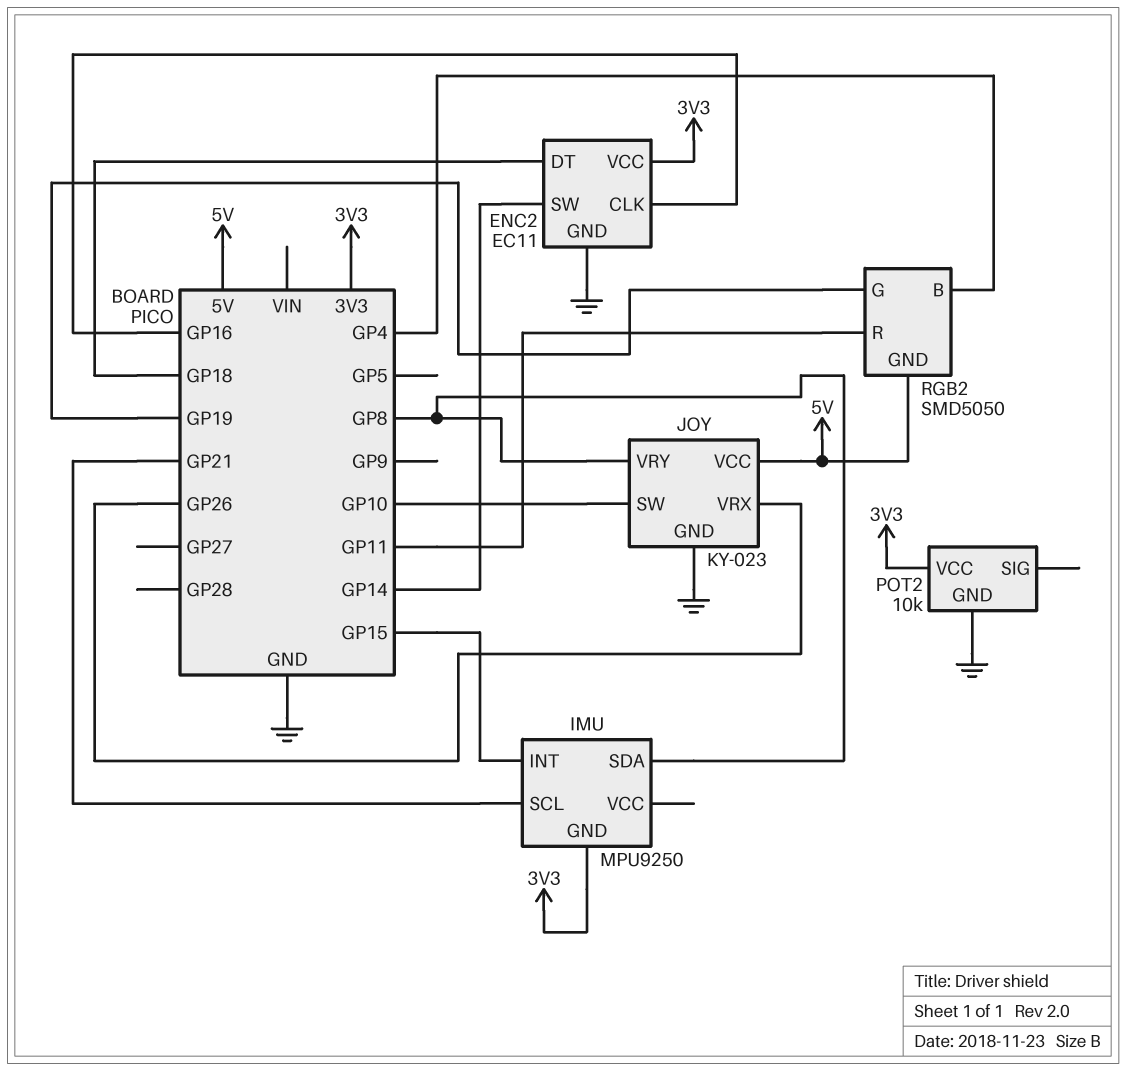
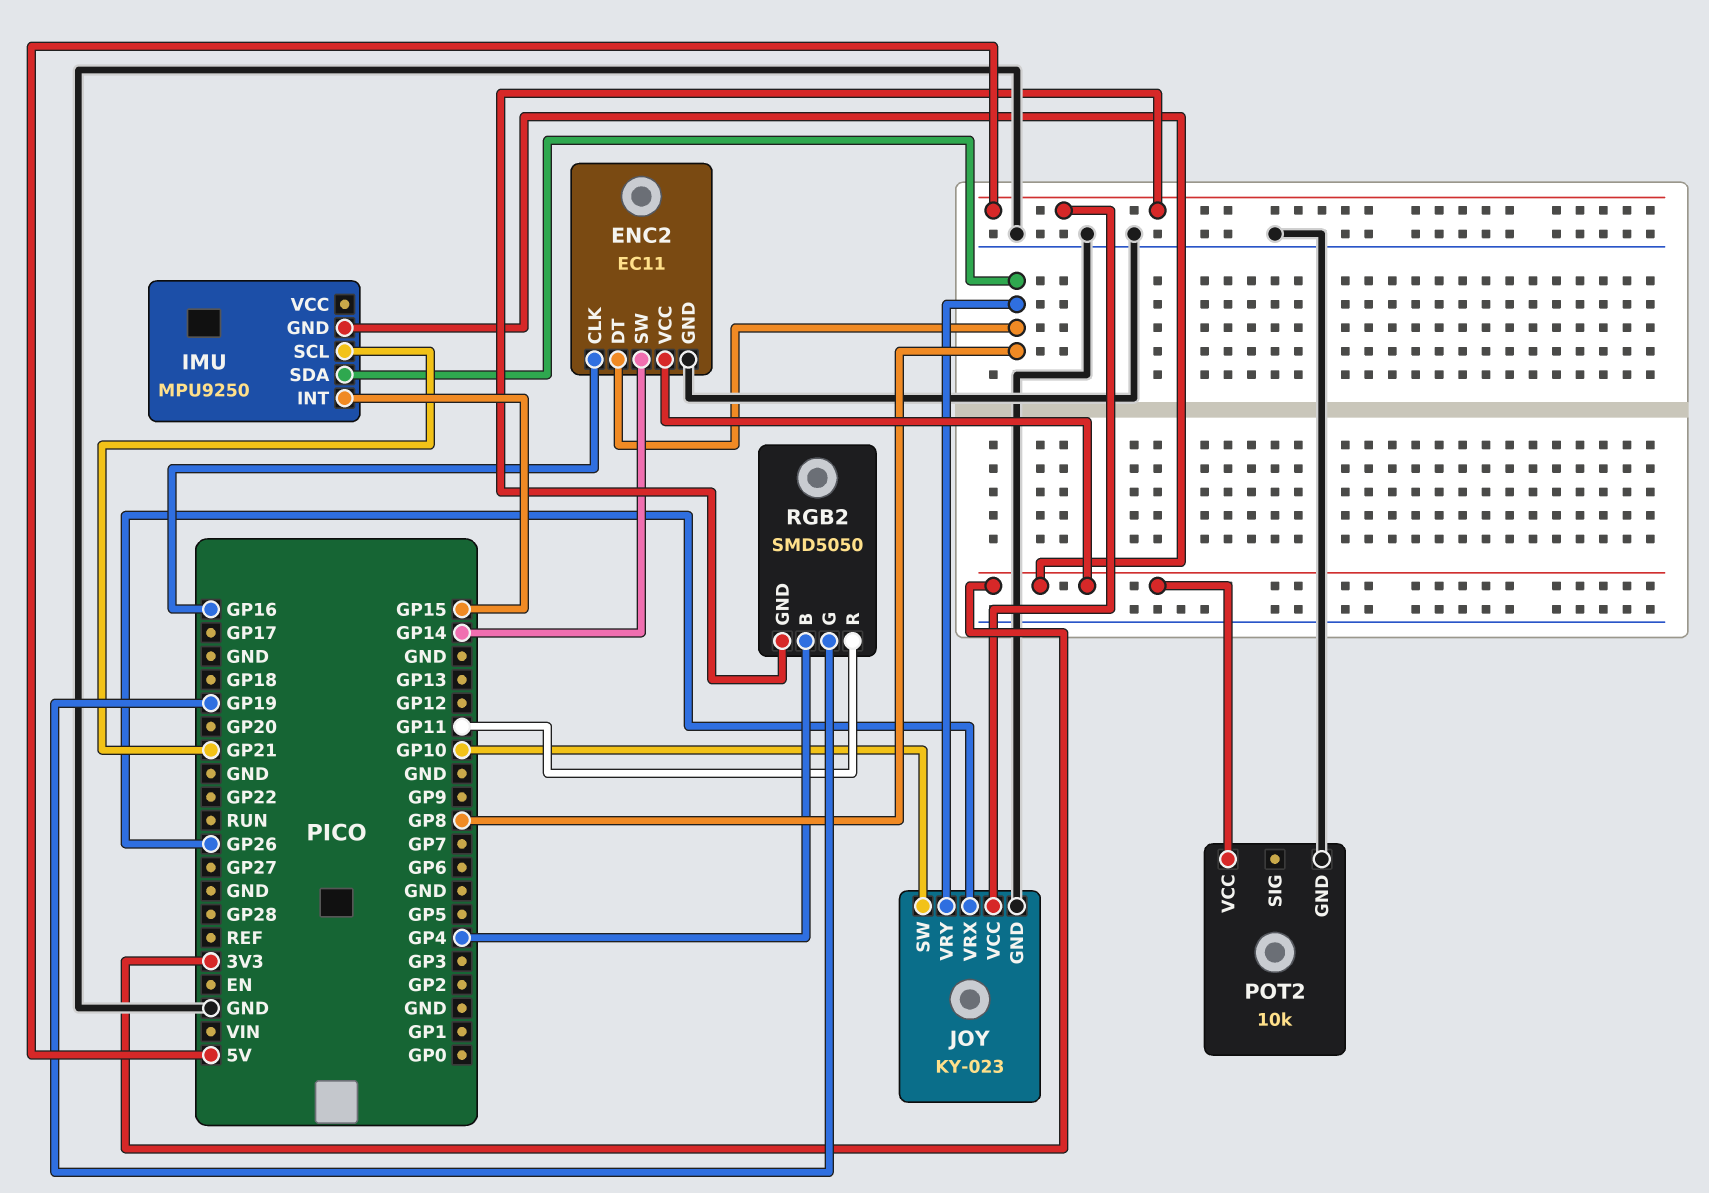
ENC2 pin DT: GP18 -> GP8

